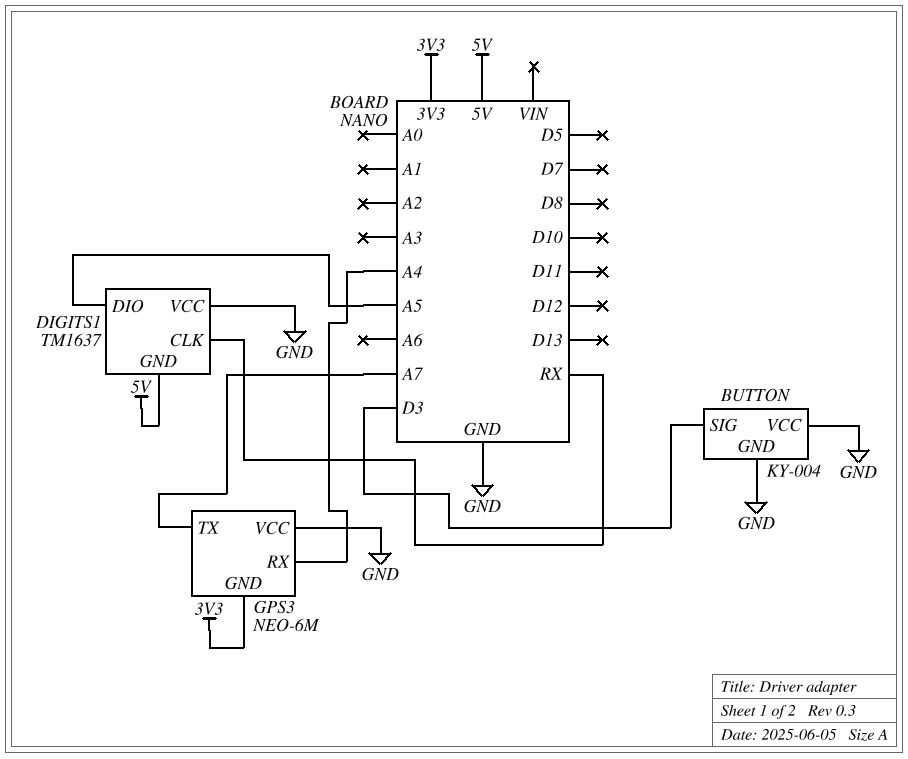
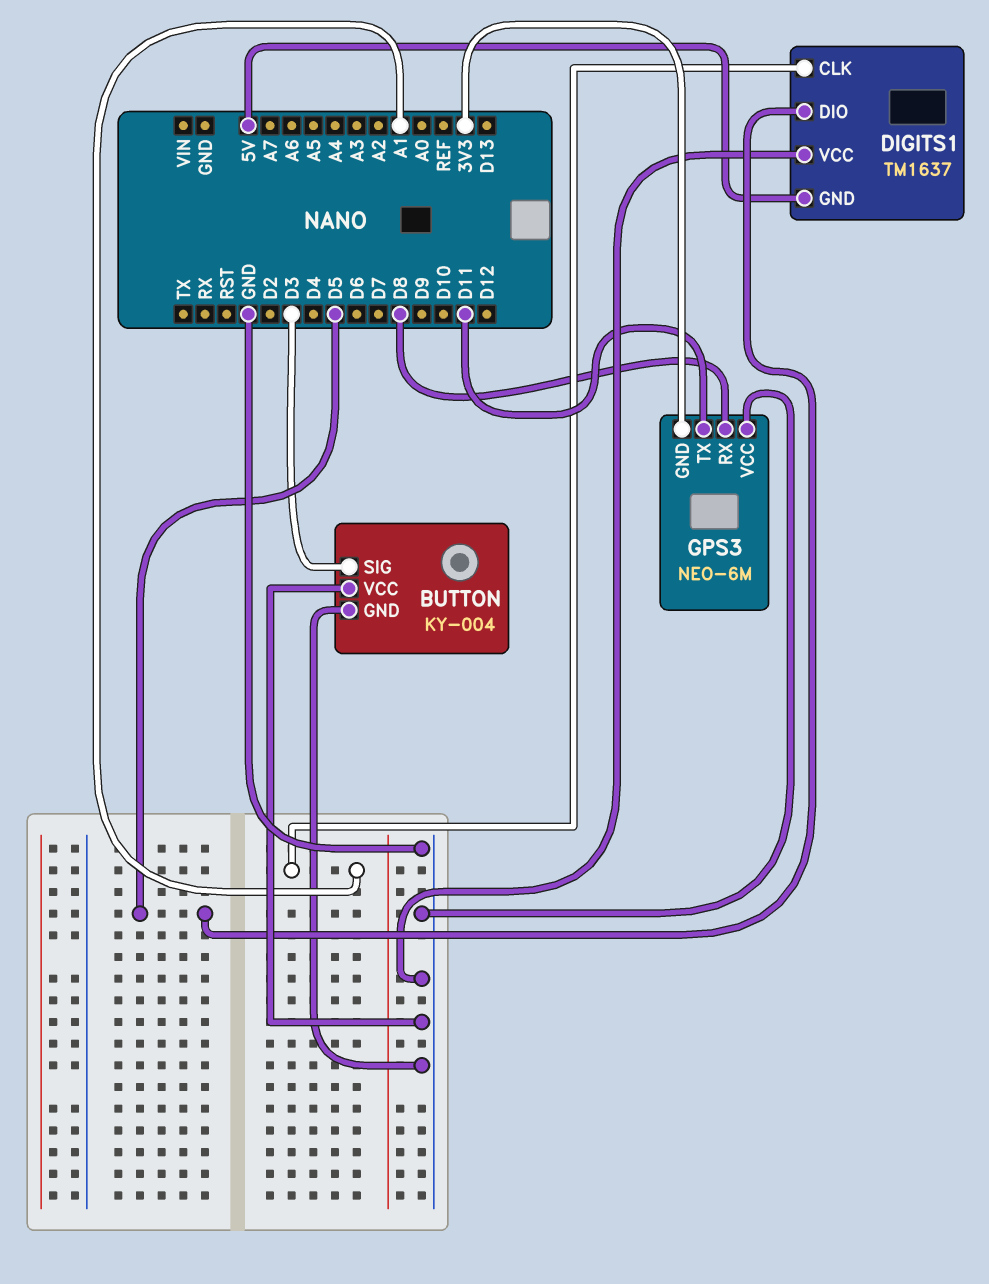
DIGITS1 pin CLK: RX -> A1
DIGITS1 pin DIO: A5 -> D5
GPS3 pin RX: A4 -> D8
GPS3 pin TX: A7 -> D11

